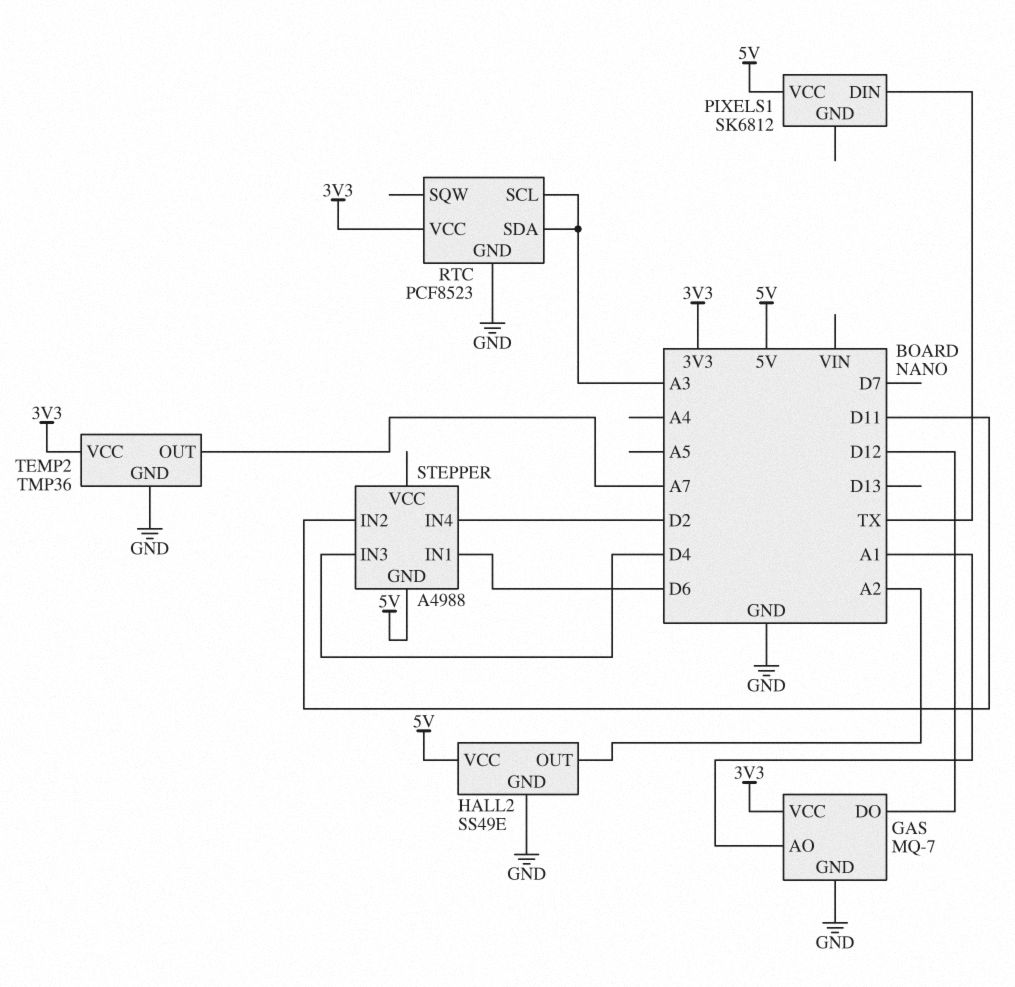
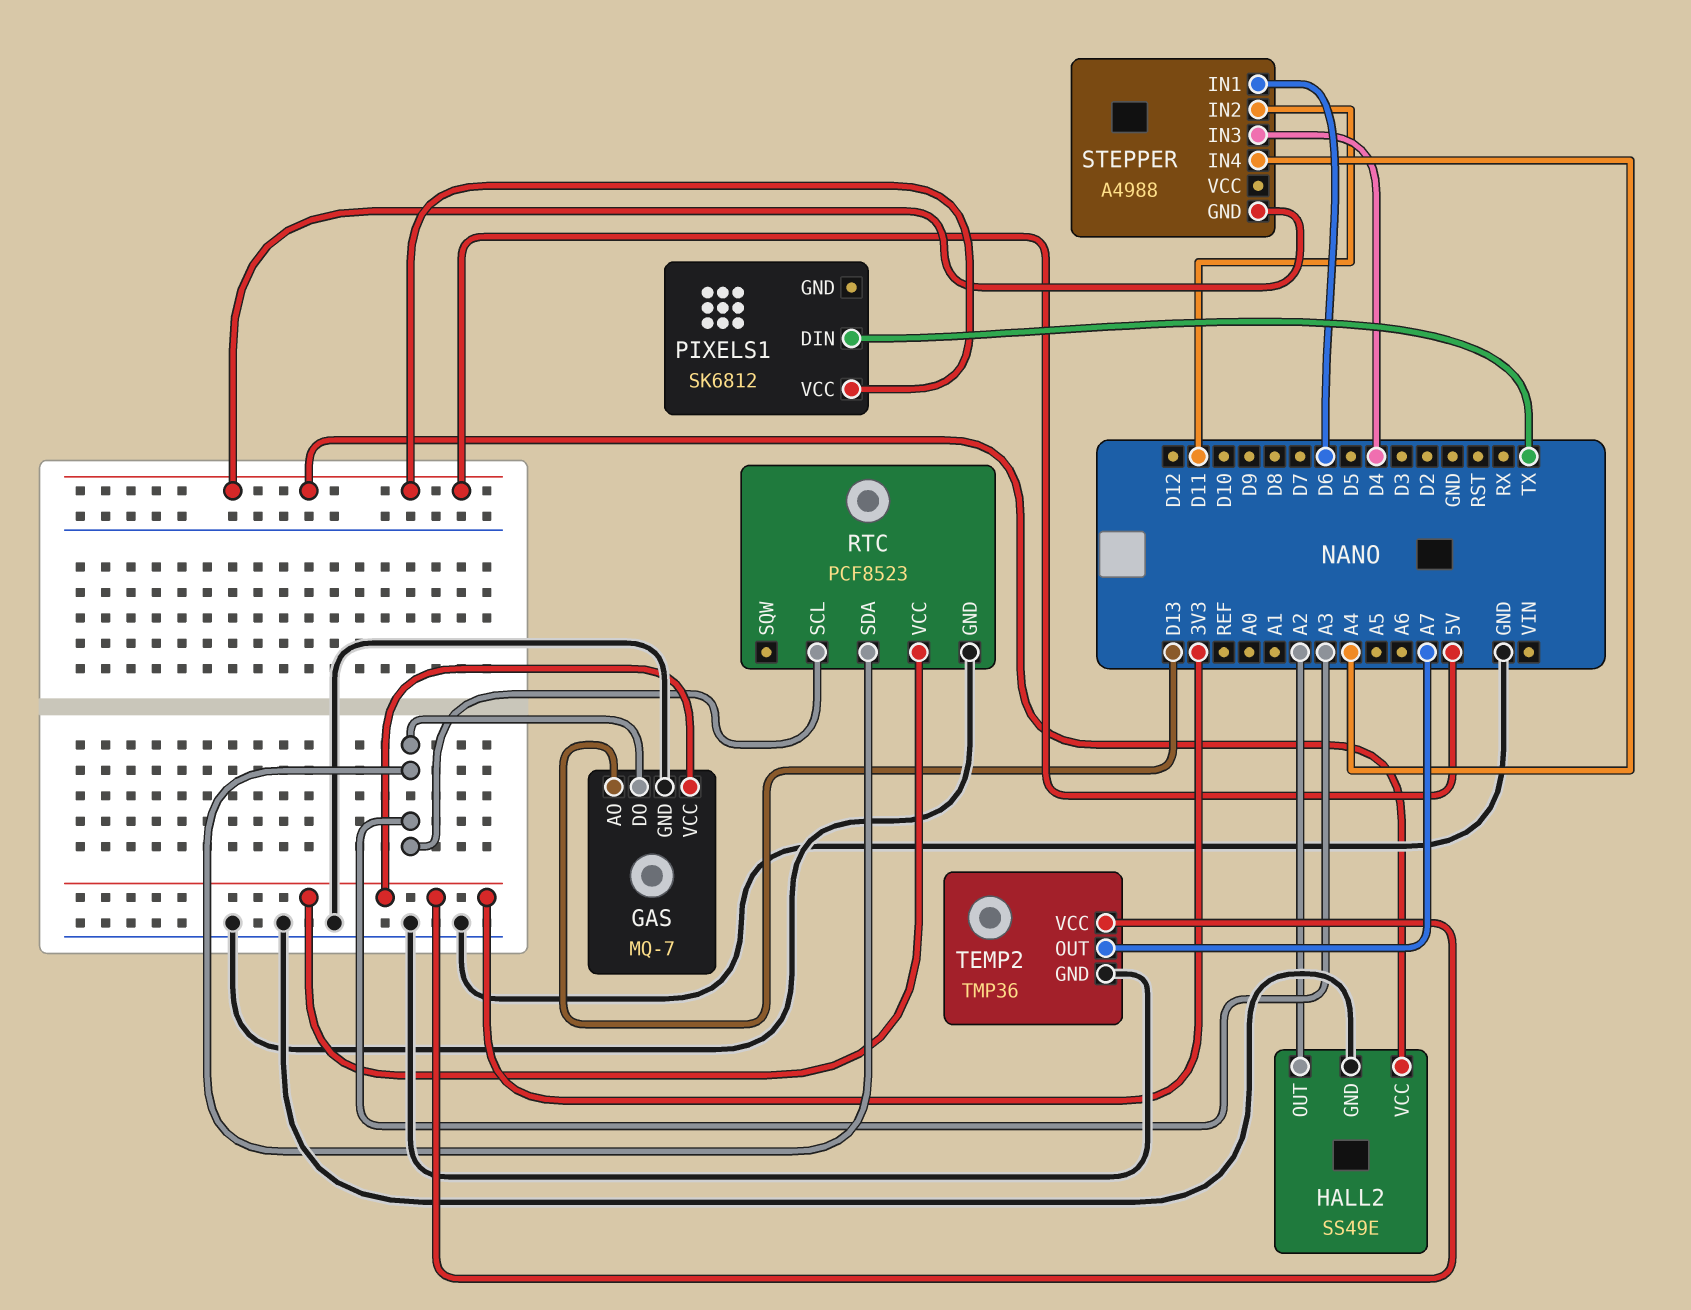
GAS pin AO: A1 -> D13
GAS pin DO: D12 -> A3
STEPPER pin IN4: D2 -> A4

